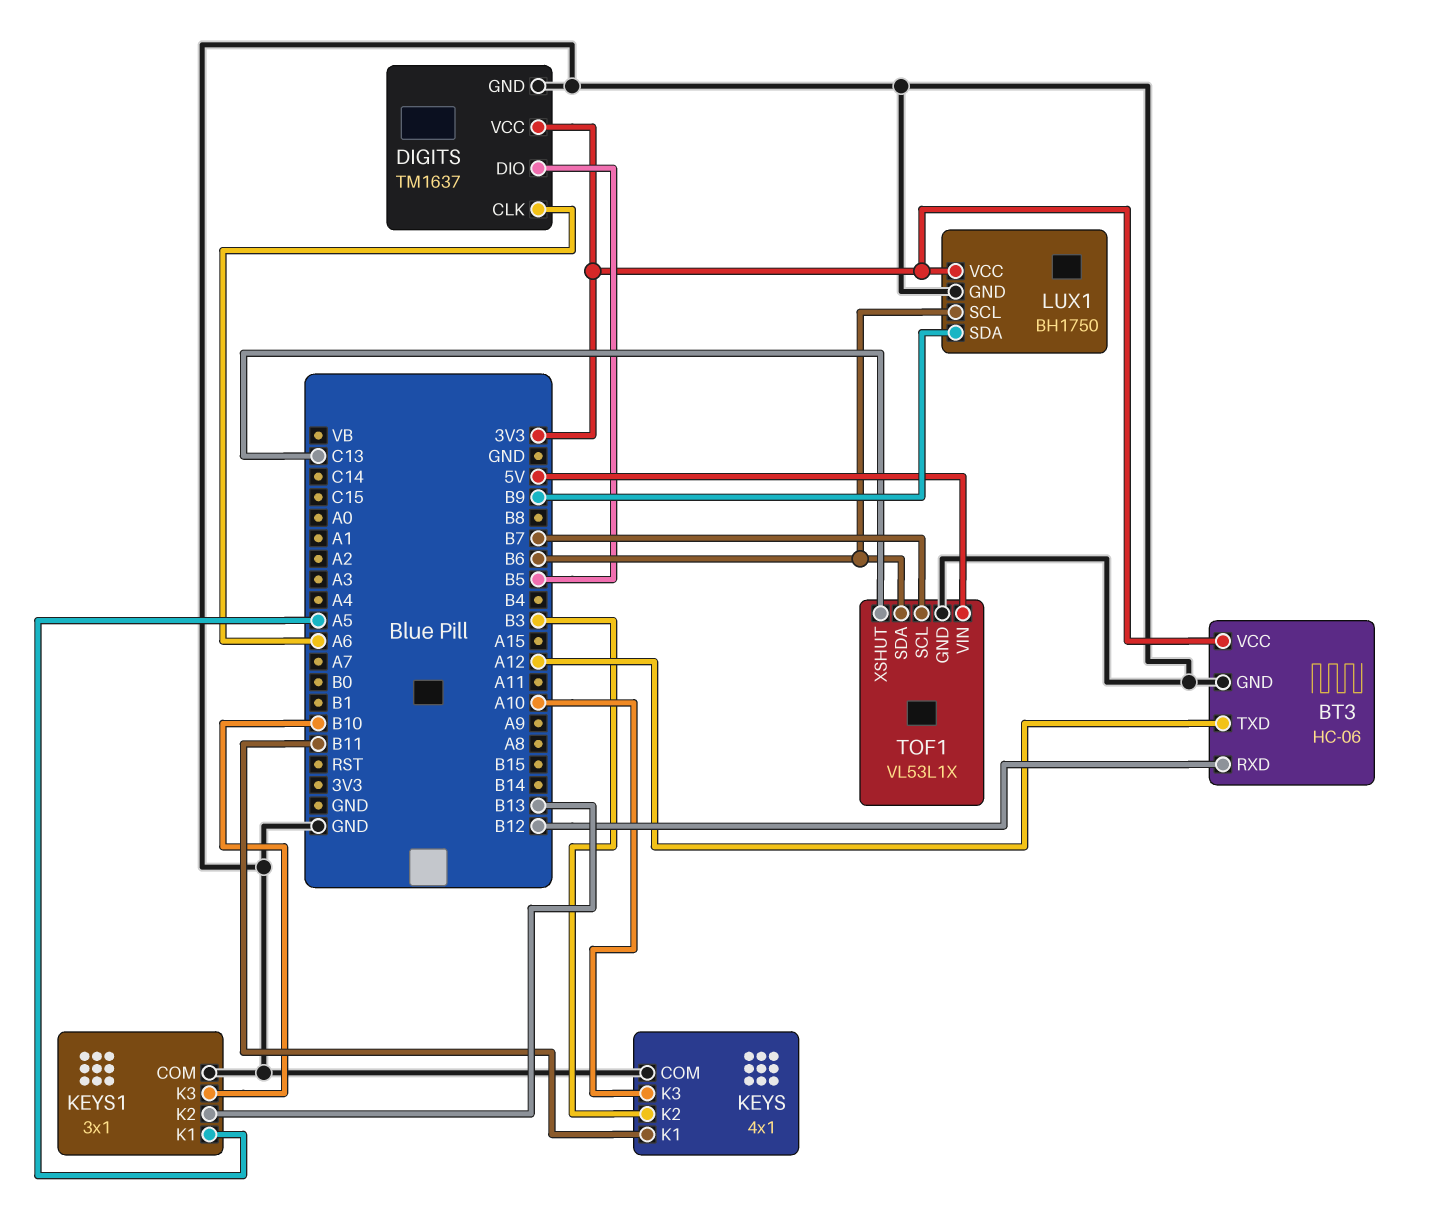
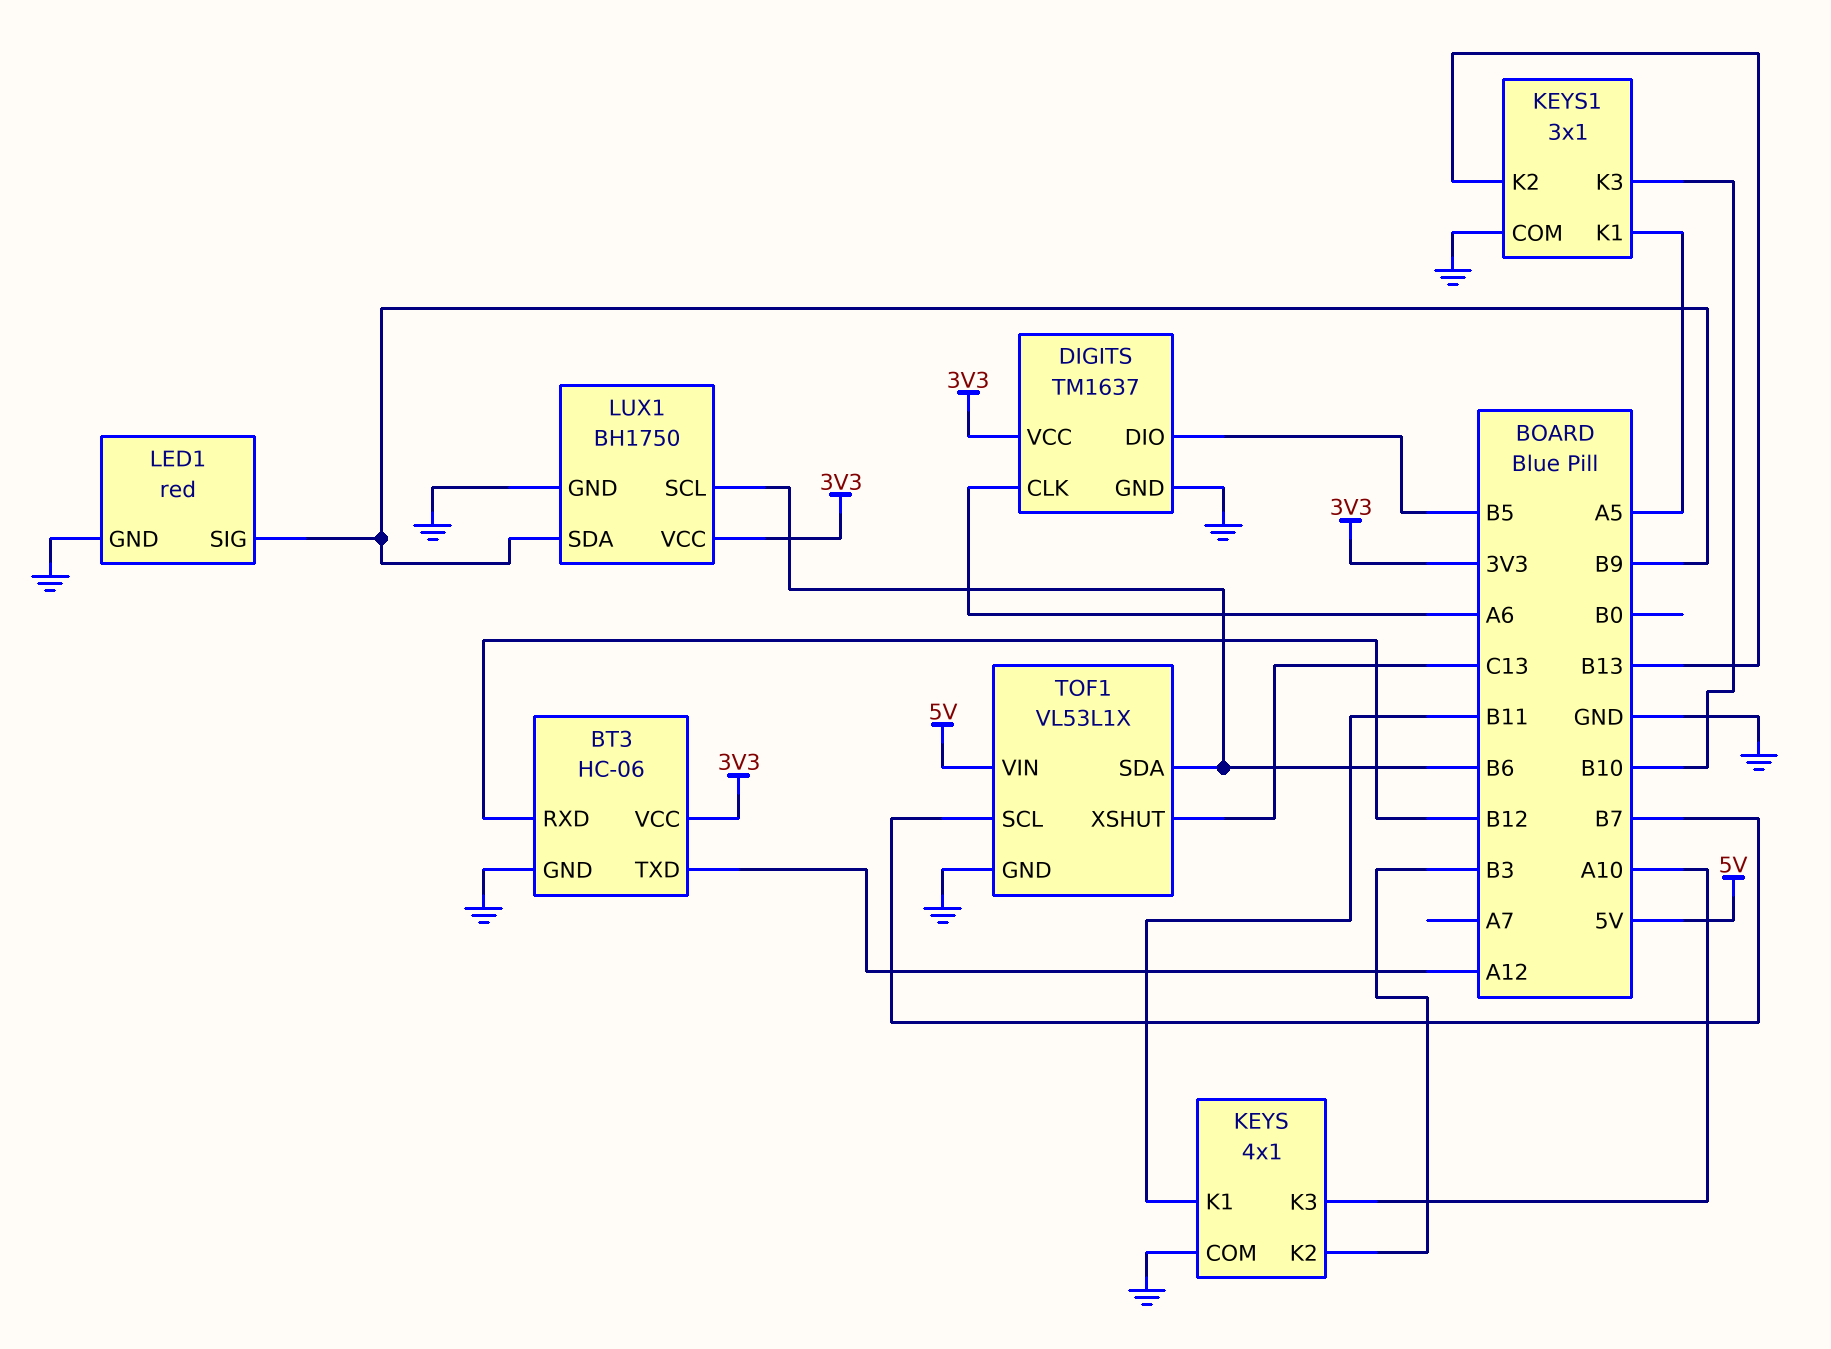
LED1: none -> red
LED1 pin GND: none -> GND
LED1 pin SIG: none -> B9

